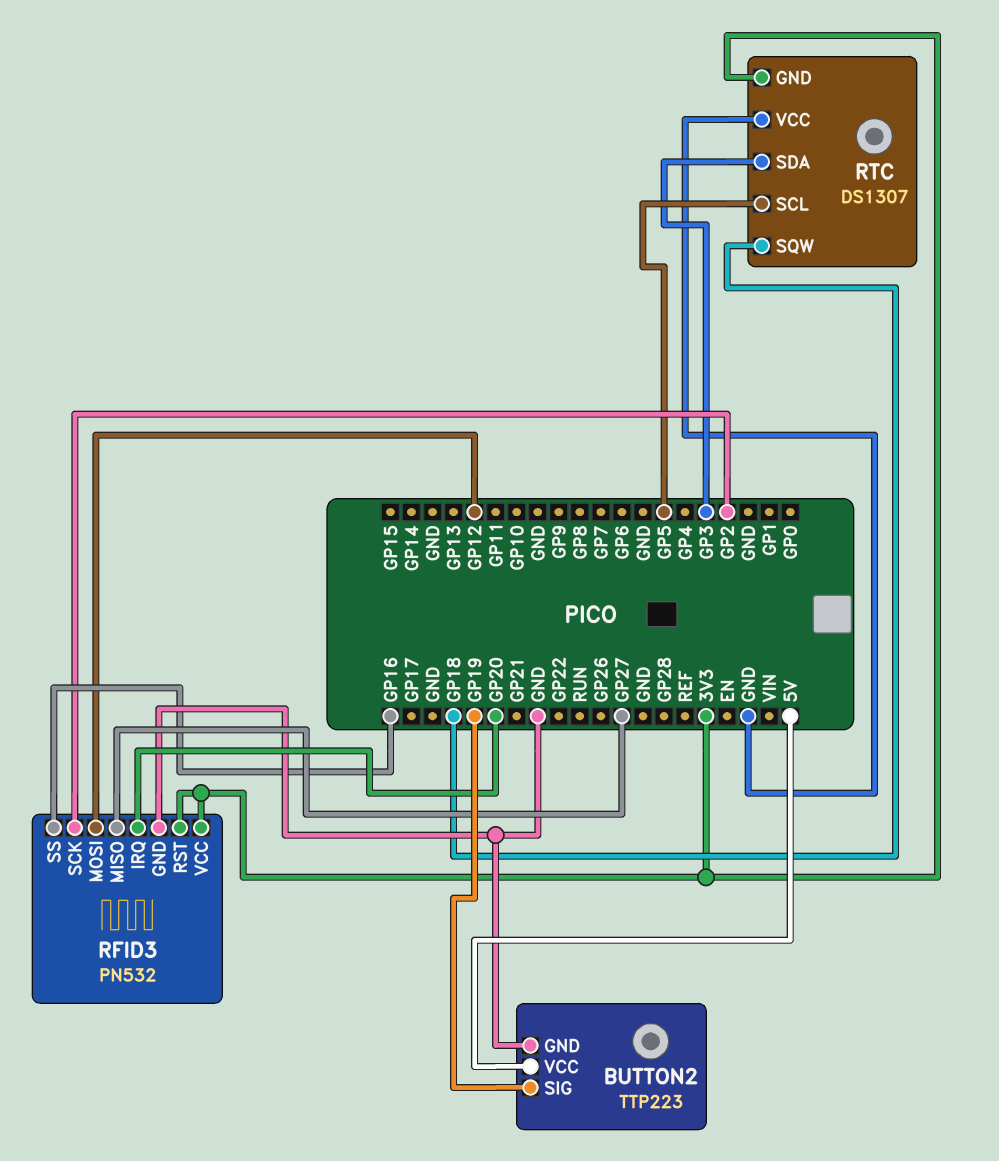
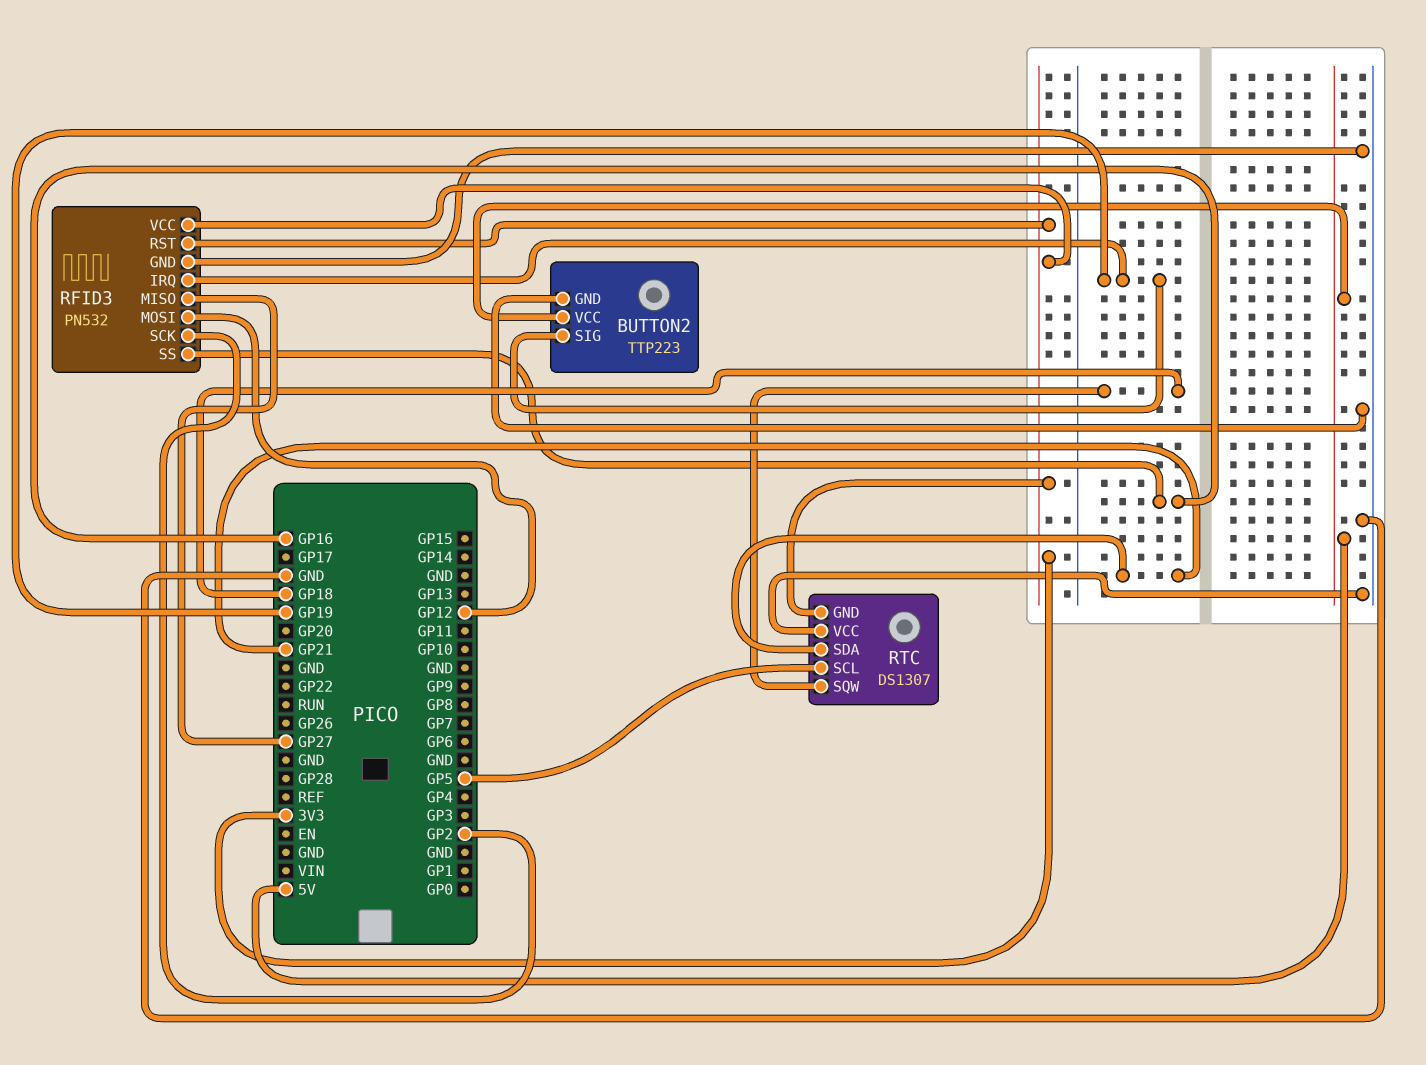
RFID3 pin IRQ: GP20 -> GP19
RTC pin SDA: GP3 -> GP21

